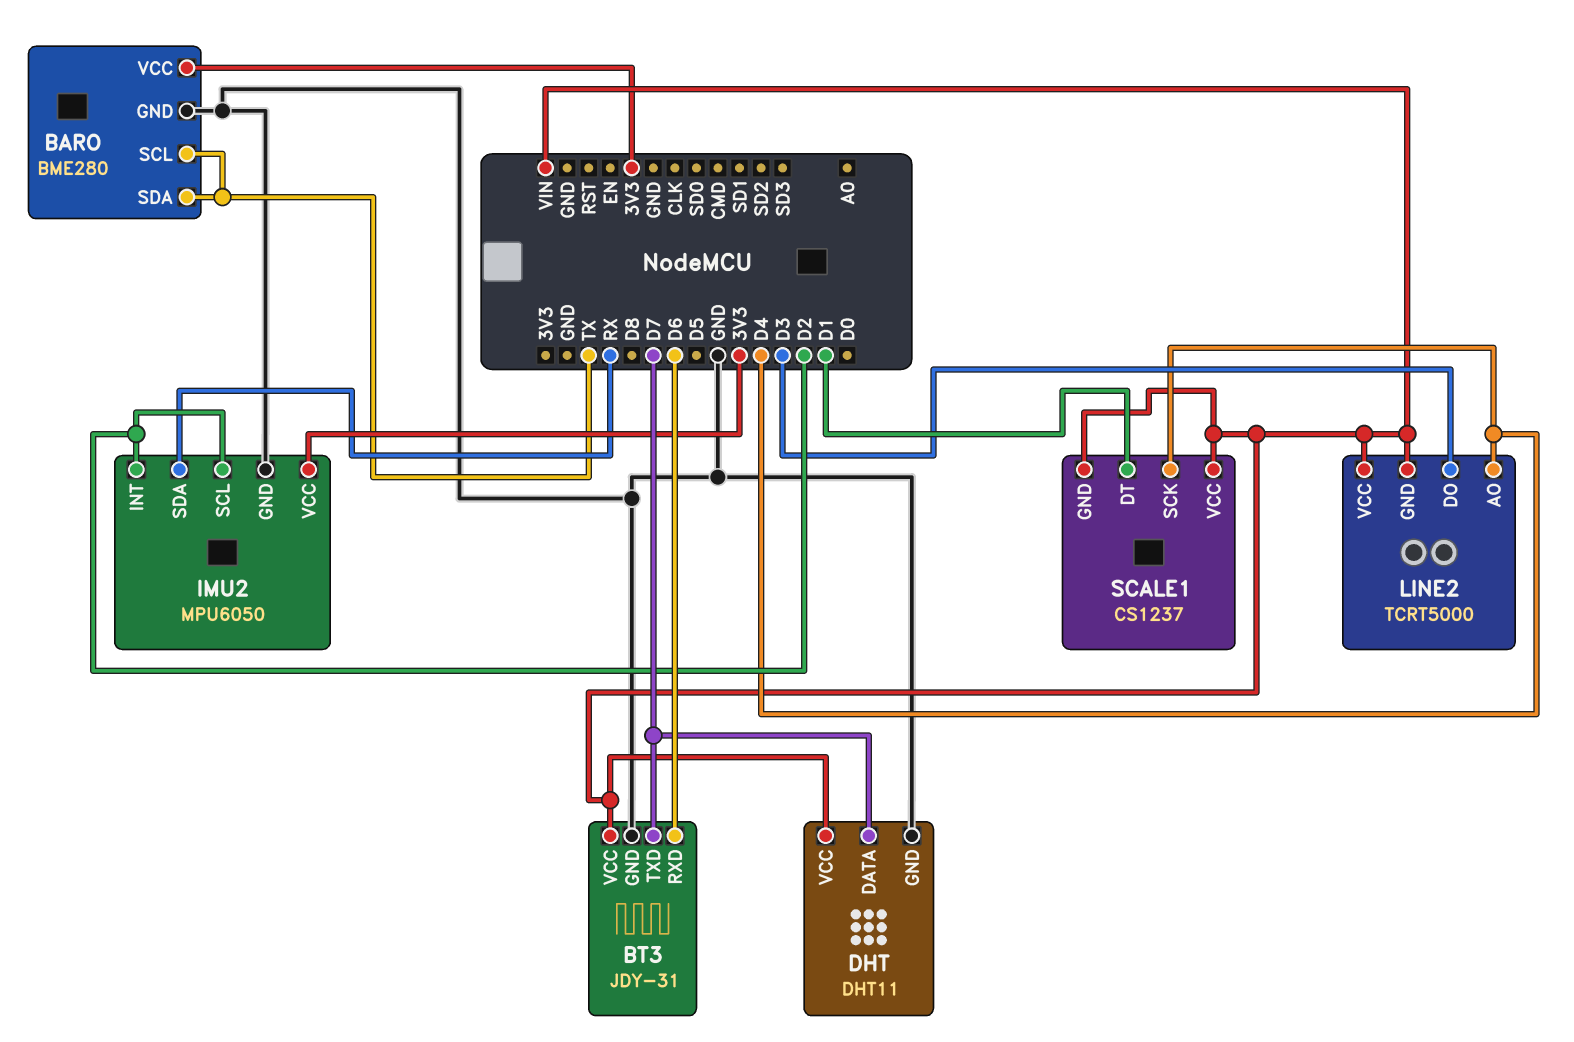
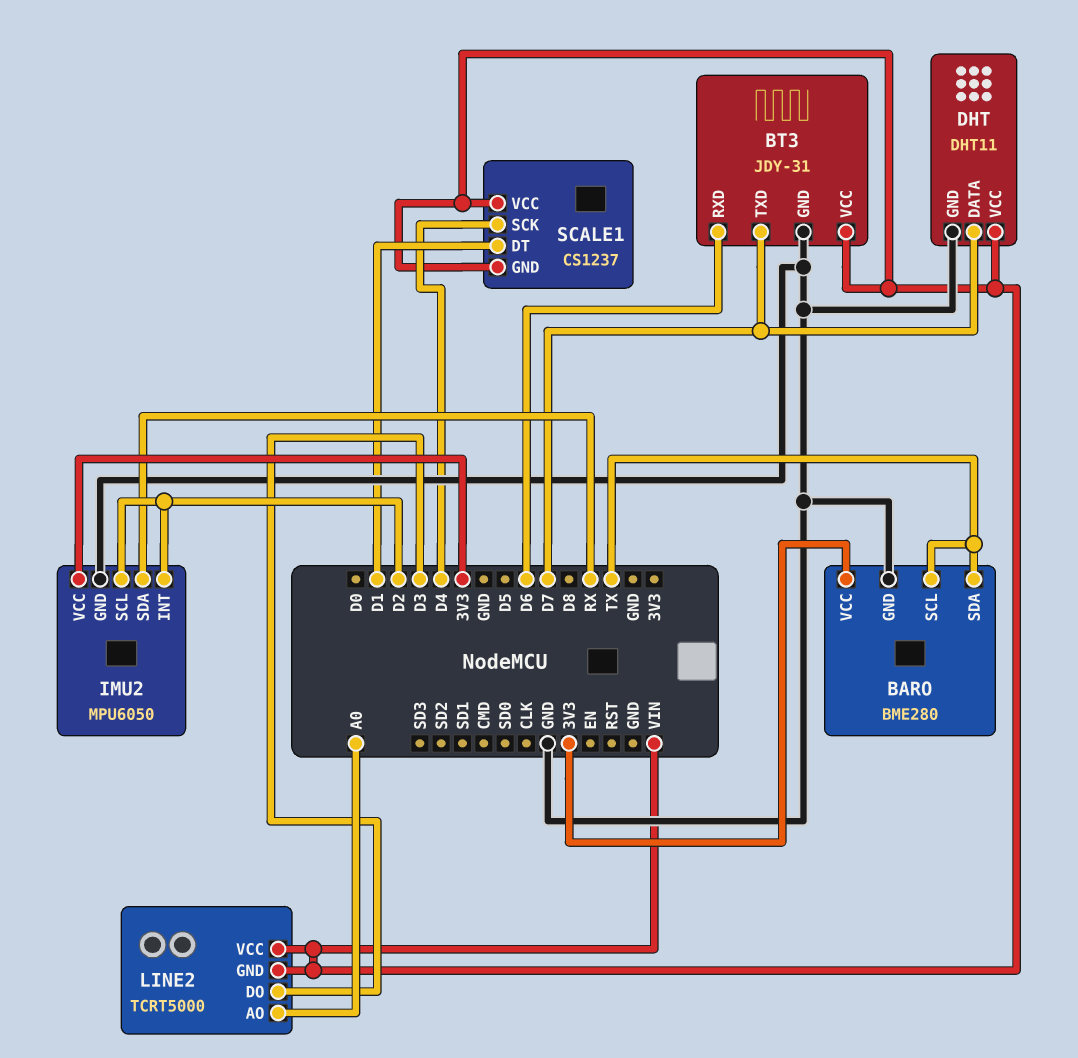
LINE2 pin AO: D4 -> A0

